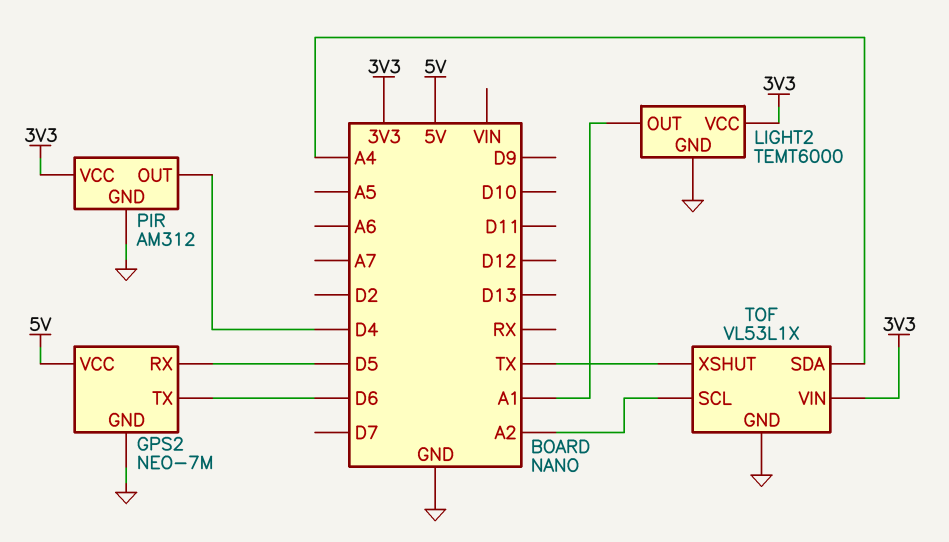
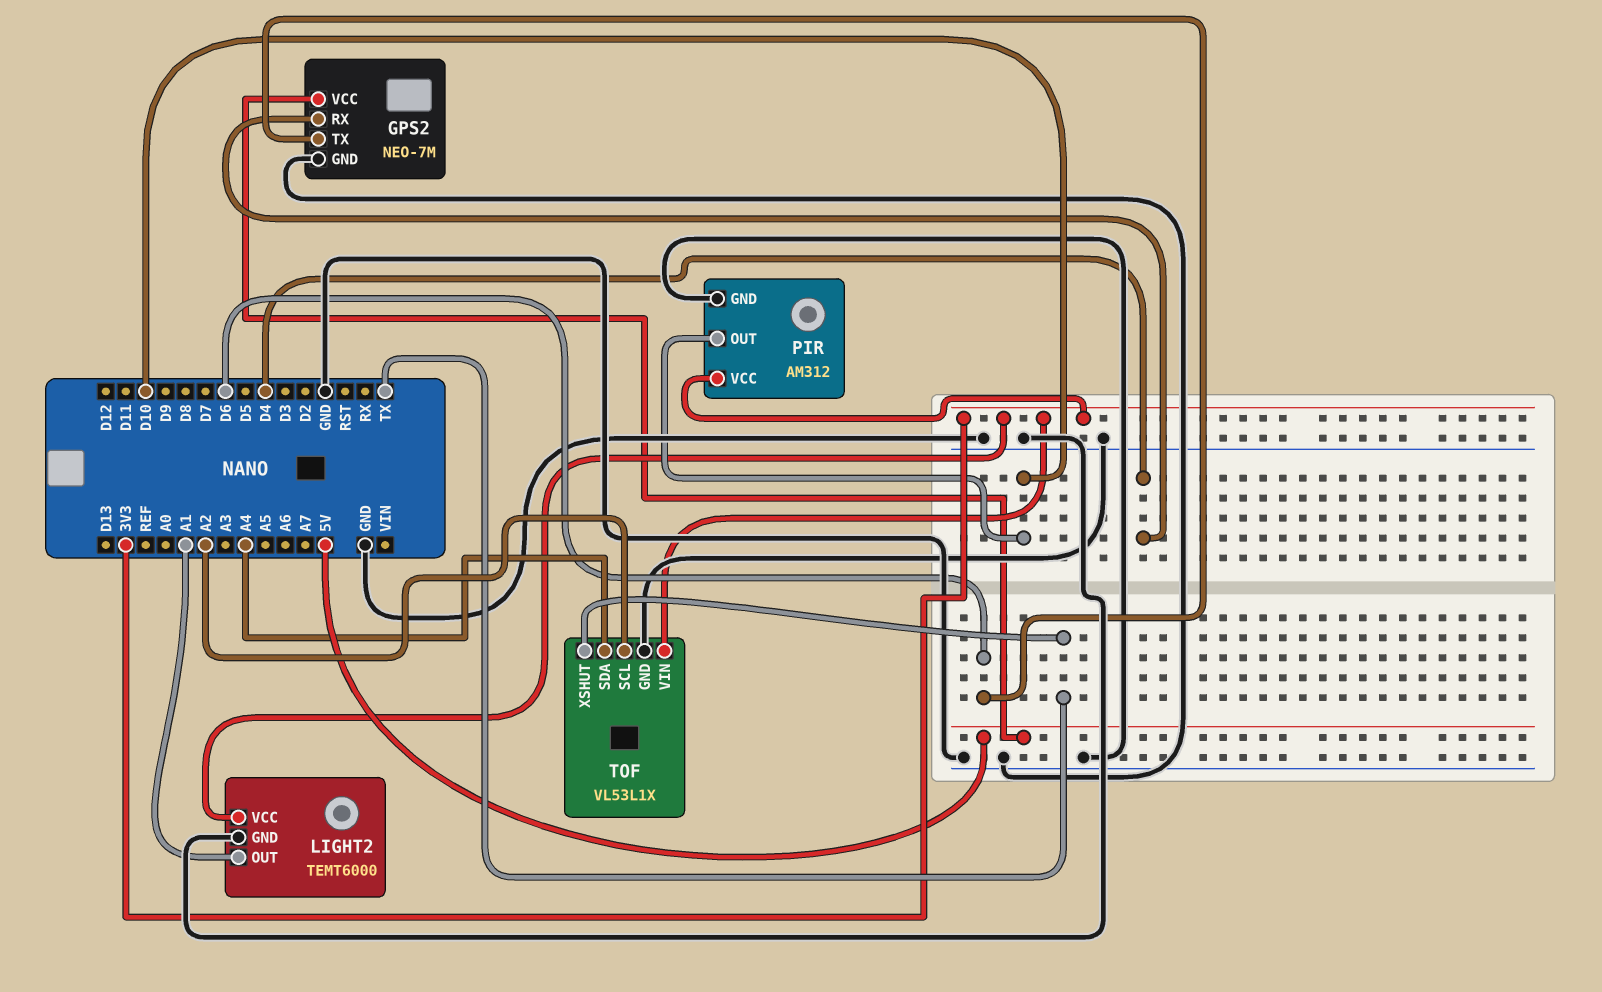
GPS2 pin RX: D5 -> D4
PIR pin OUT: D4 -> D10

